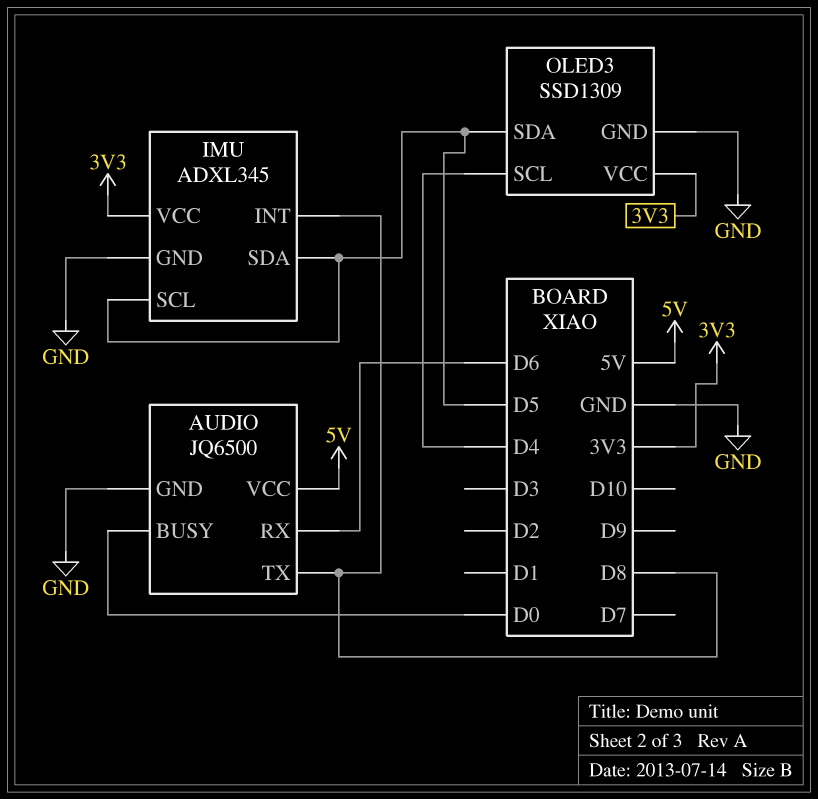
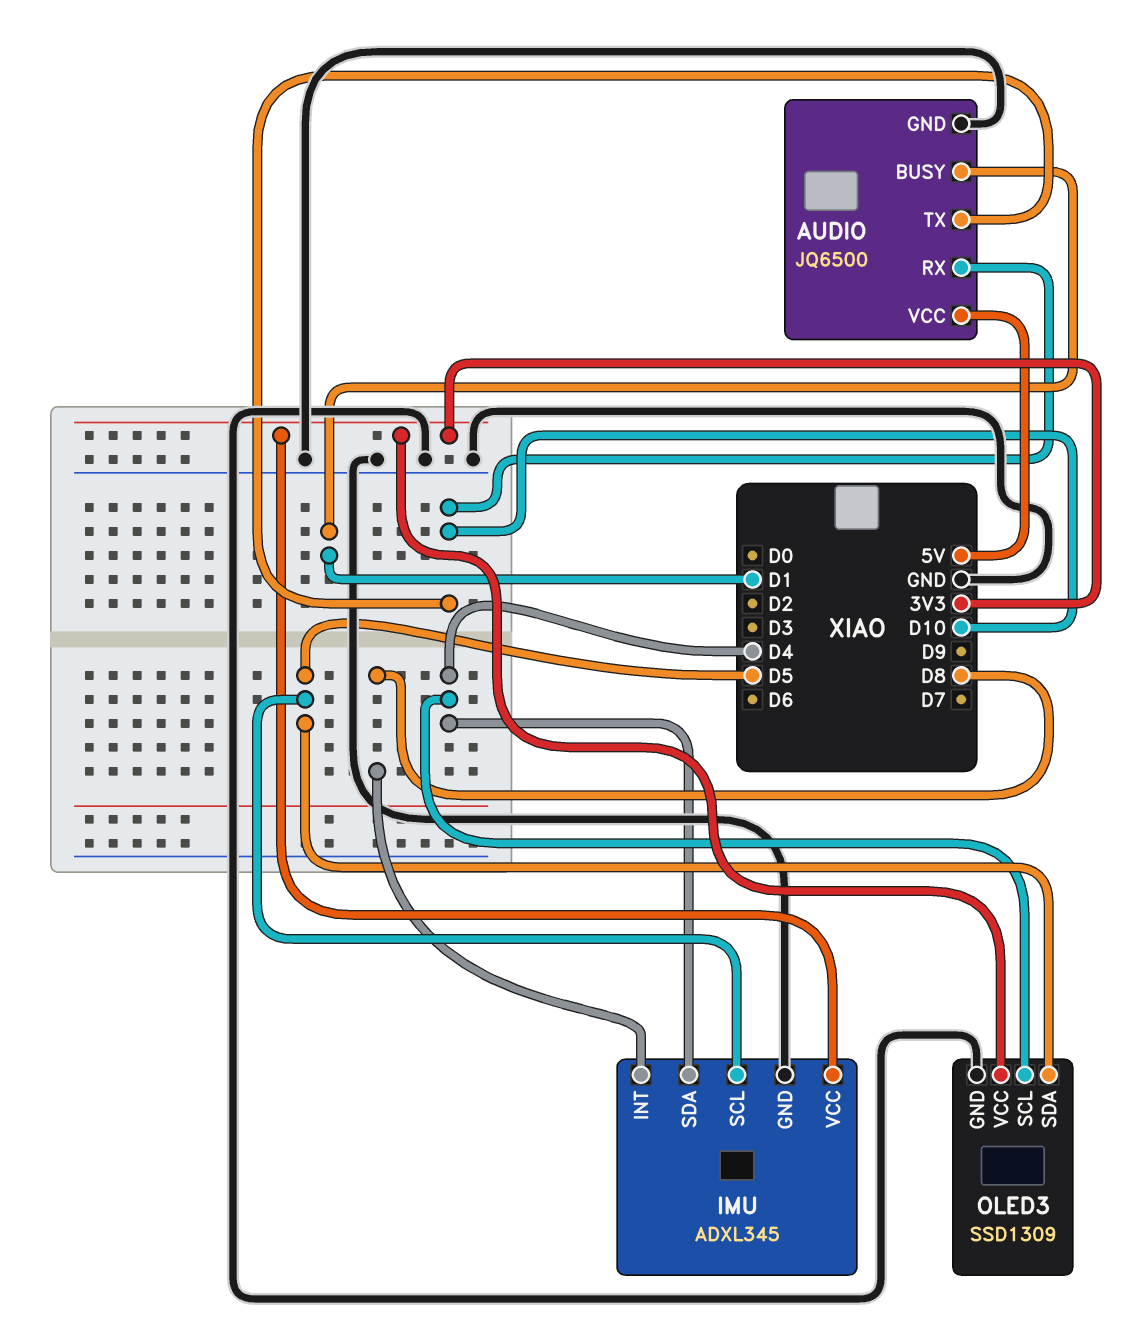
AUDIO pin BUSY: D0 -> D1
AUDIO pin RX: D6 -> D10
AUDIO pin TX: D8 -> D10
IMU pin SDA: D5 -> D4

